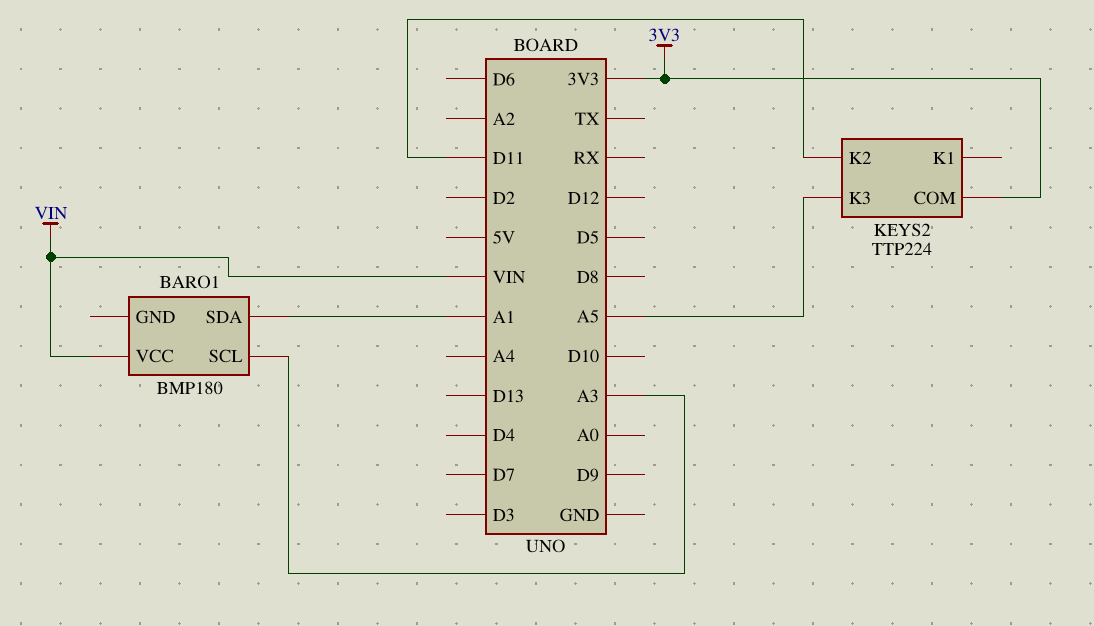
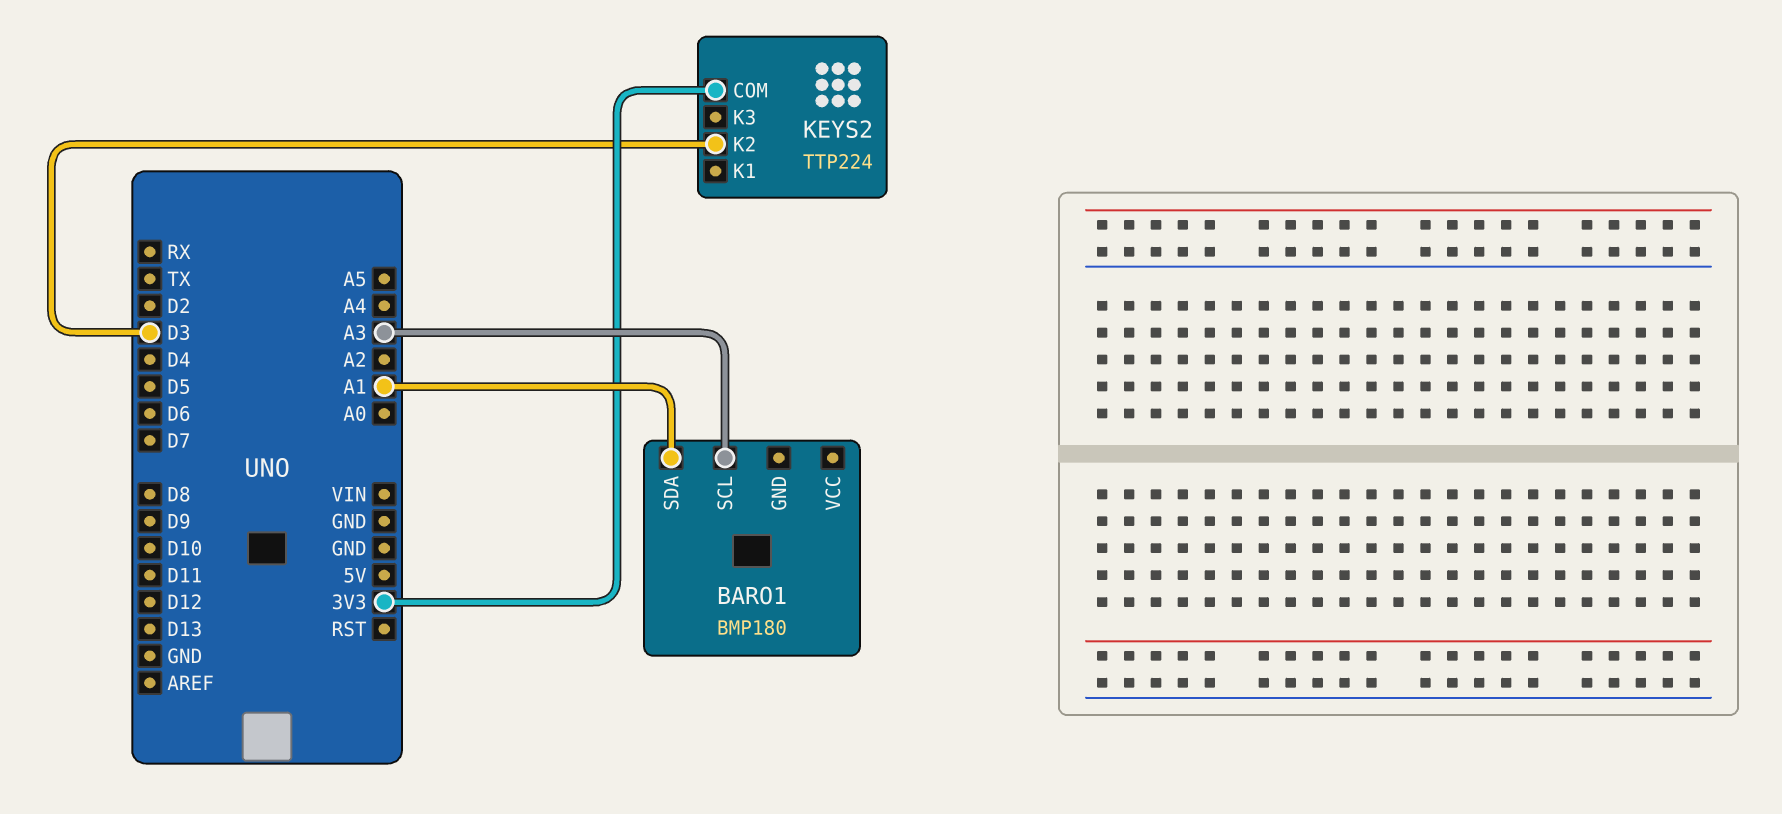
BARO1 pin VCC: VIN -> none
KEYS2 pin K2: D11 -> D3
KEYS2 pin K3: A5 -> none

